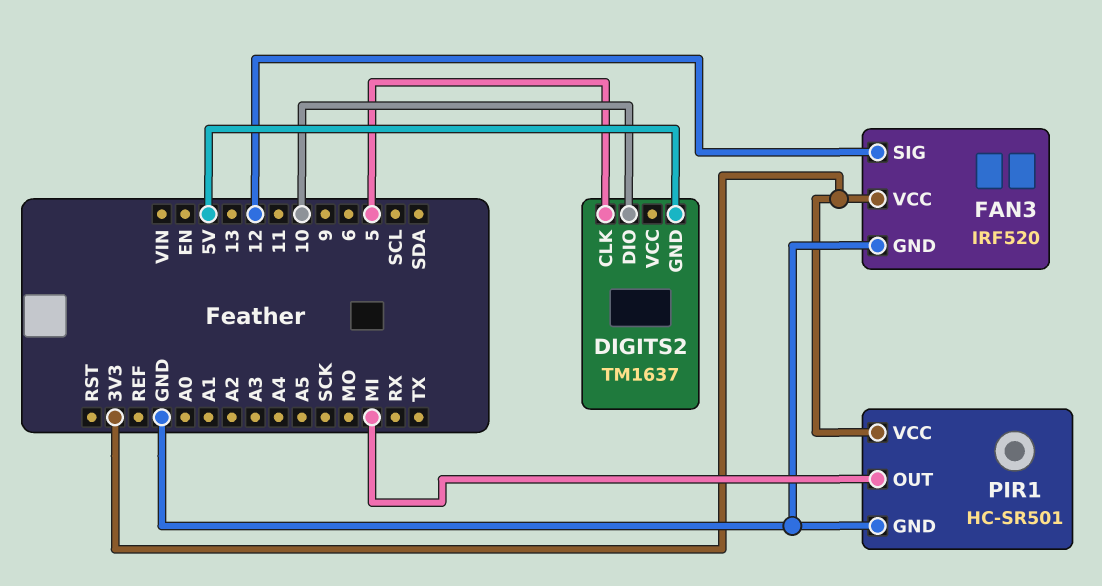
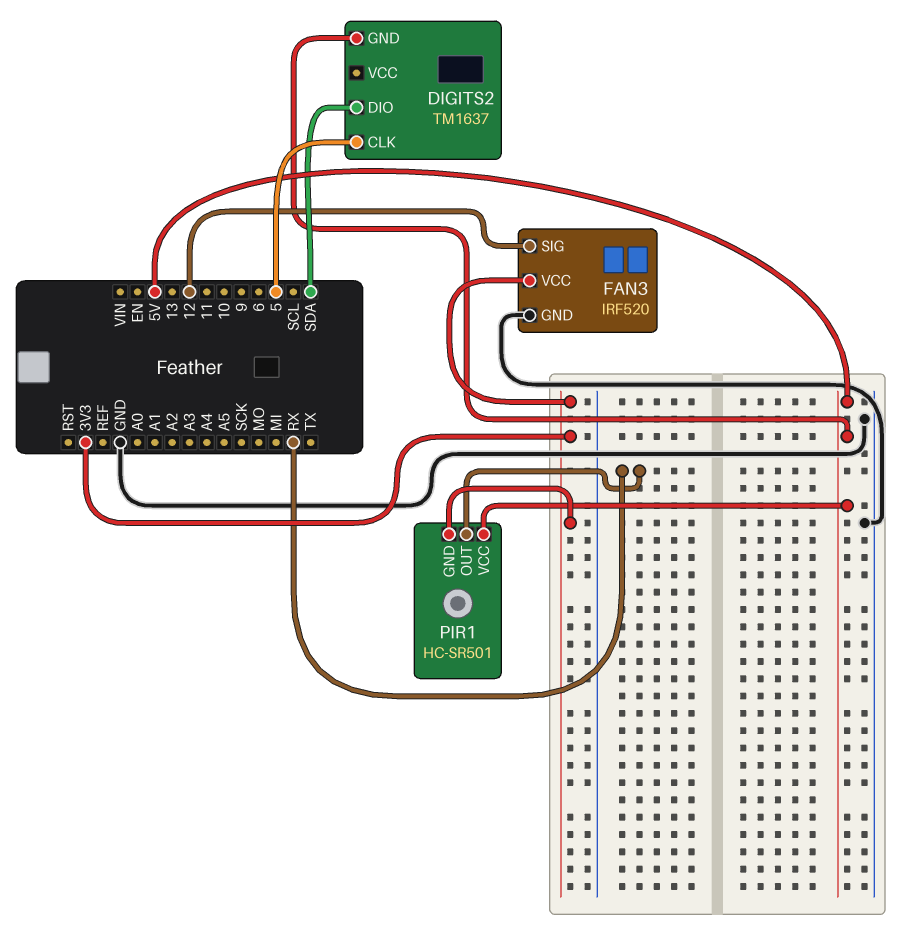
DIGITS2 pin DIO: 10 -> SDA
PIR1 pin GND: GND -> 3V3
PIR1 pin OUT: MI -> RX
PIR1 pin VCC: 3V3 -> 5V

